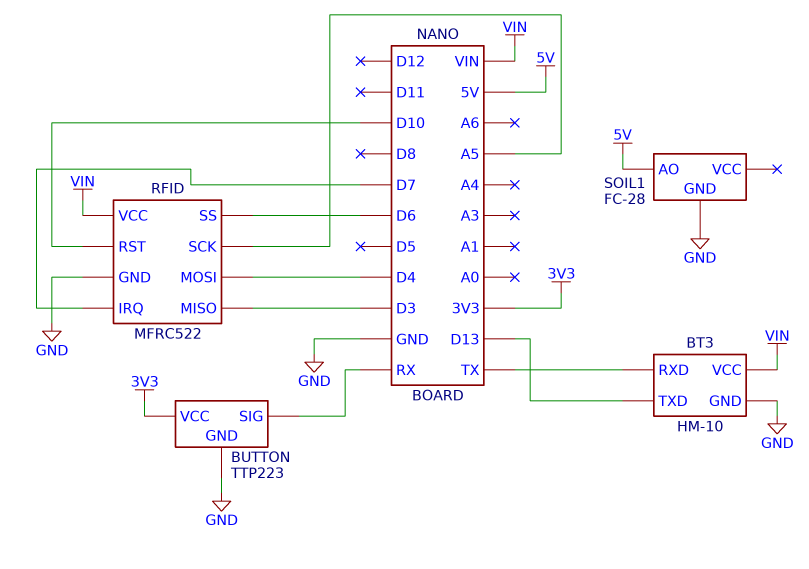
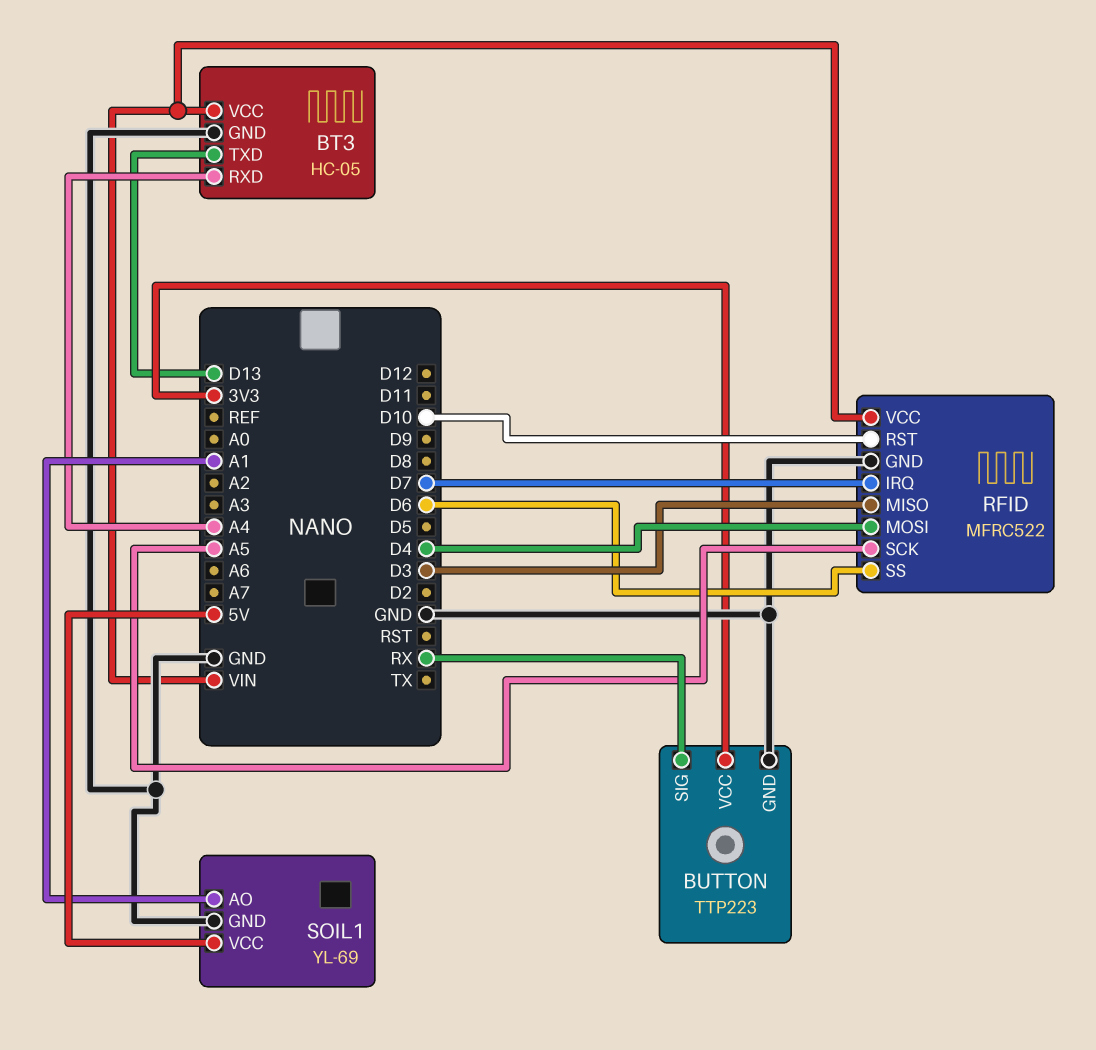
BT3: HM-10 -> HC-05
BT3 pin RXD: TX -> A4
SOIL1: FC-28 -> YL-69
SOIL1 pin AO: 5V -> A1
SOIL1 pin VCC: none -> 5V

